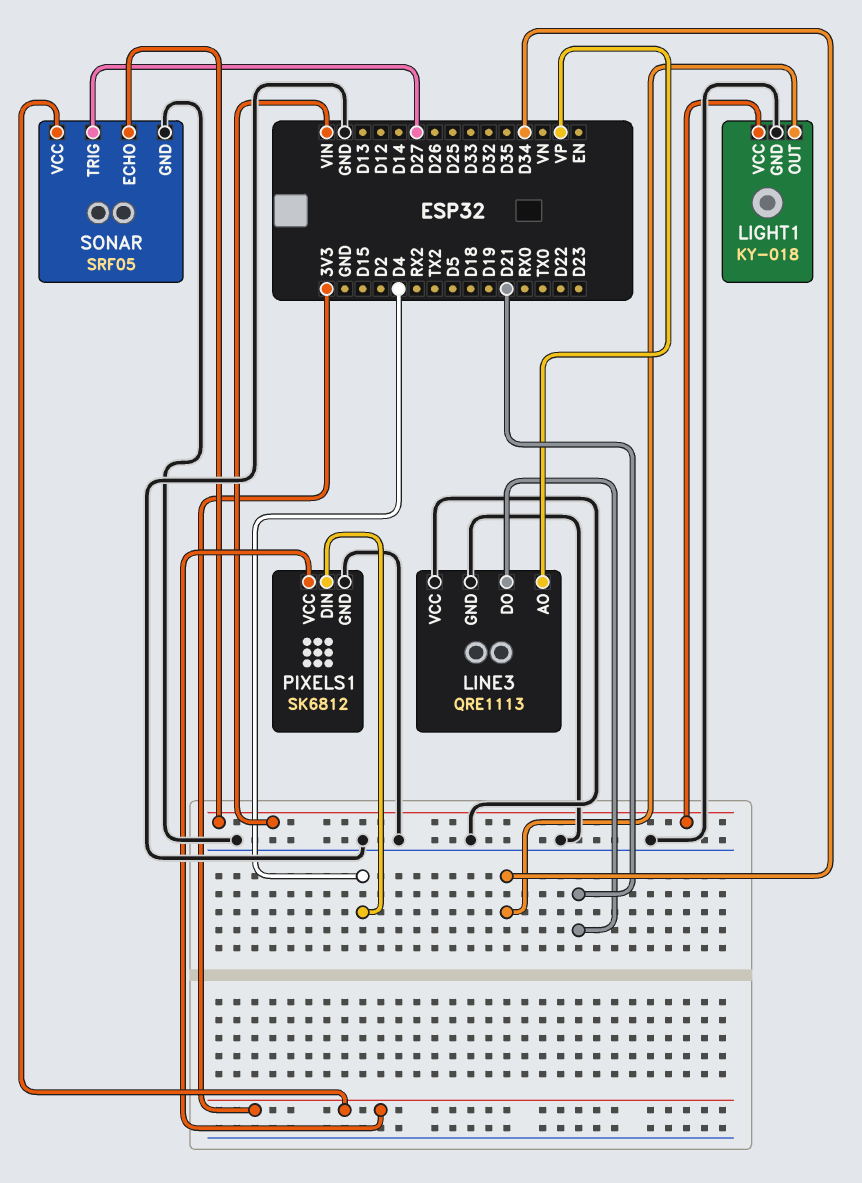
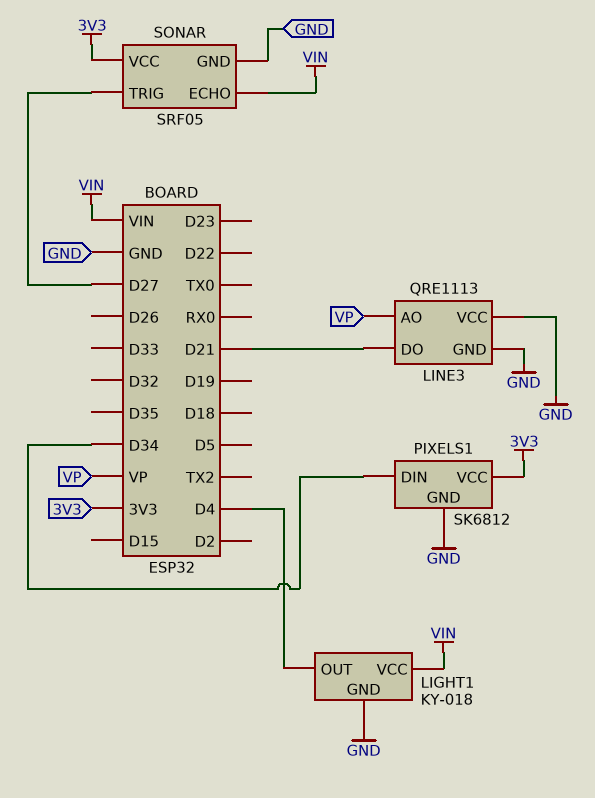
LIGHT1 pin OUT: D34 -> D4
PIXELS1 pin DIN: D4 -> D34

